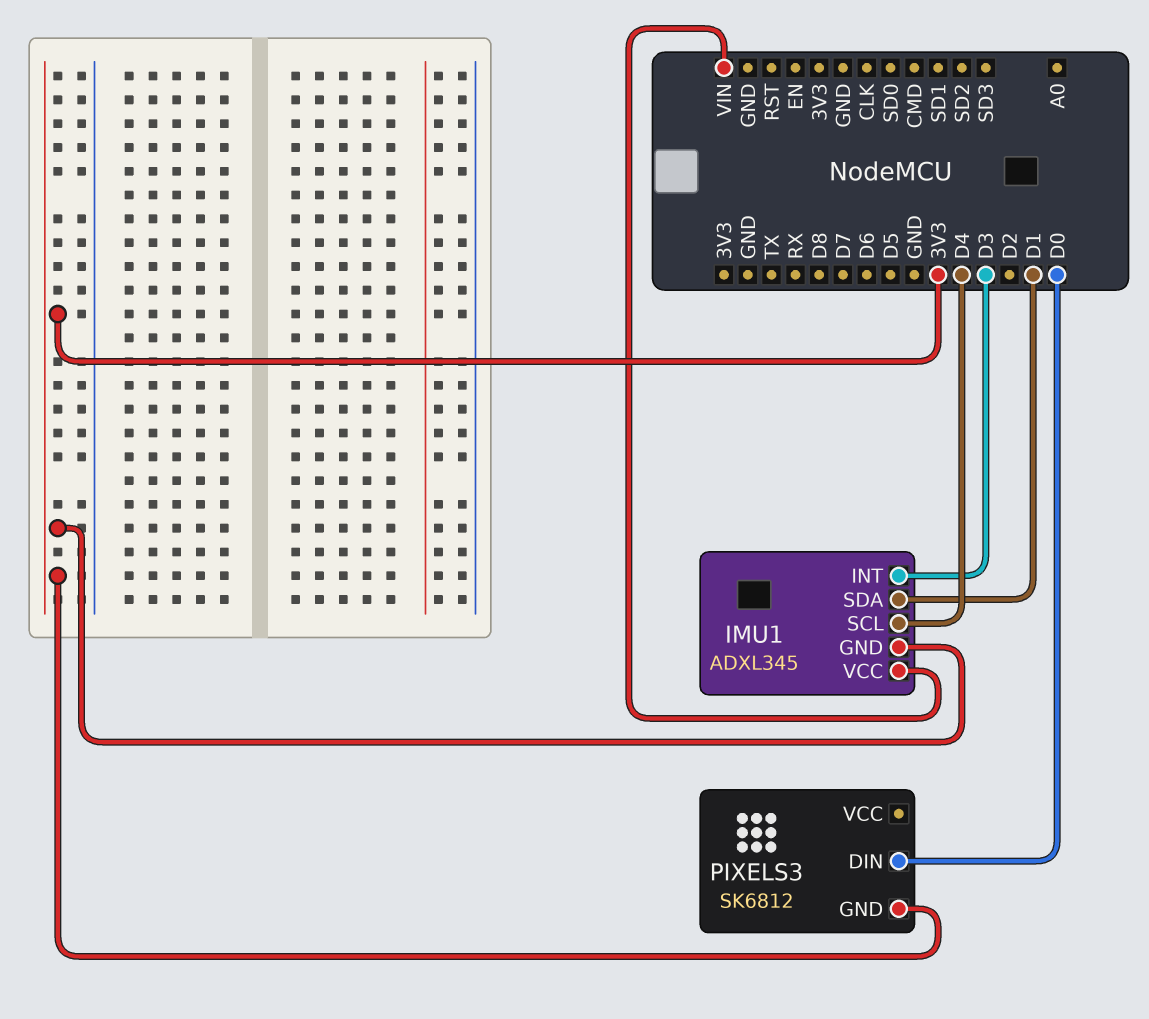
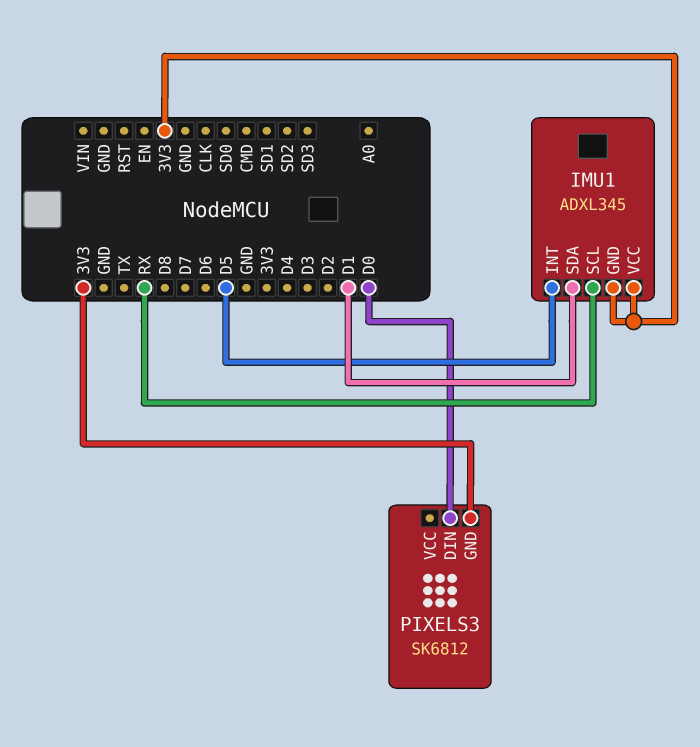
IMU1 pin INT: D3 -> D5
IMU1 pin SCL: D4 -> RX
IMU1 pin VCC: VIN -> 3V3

